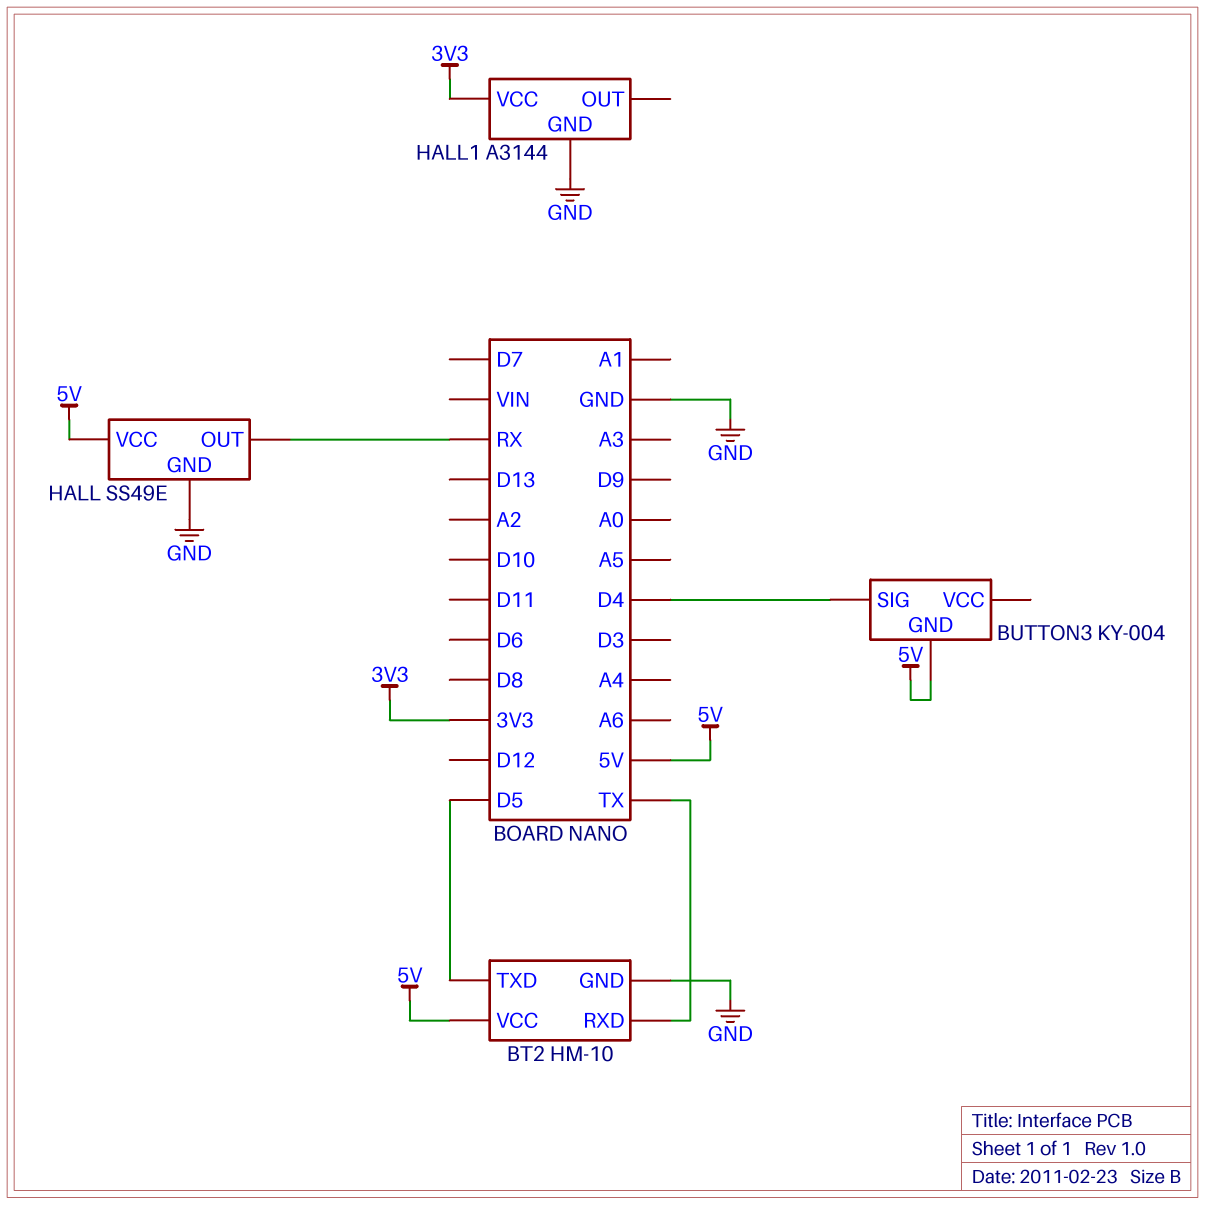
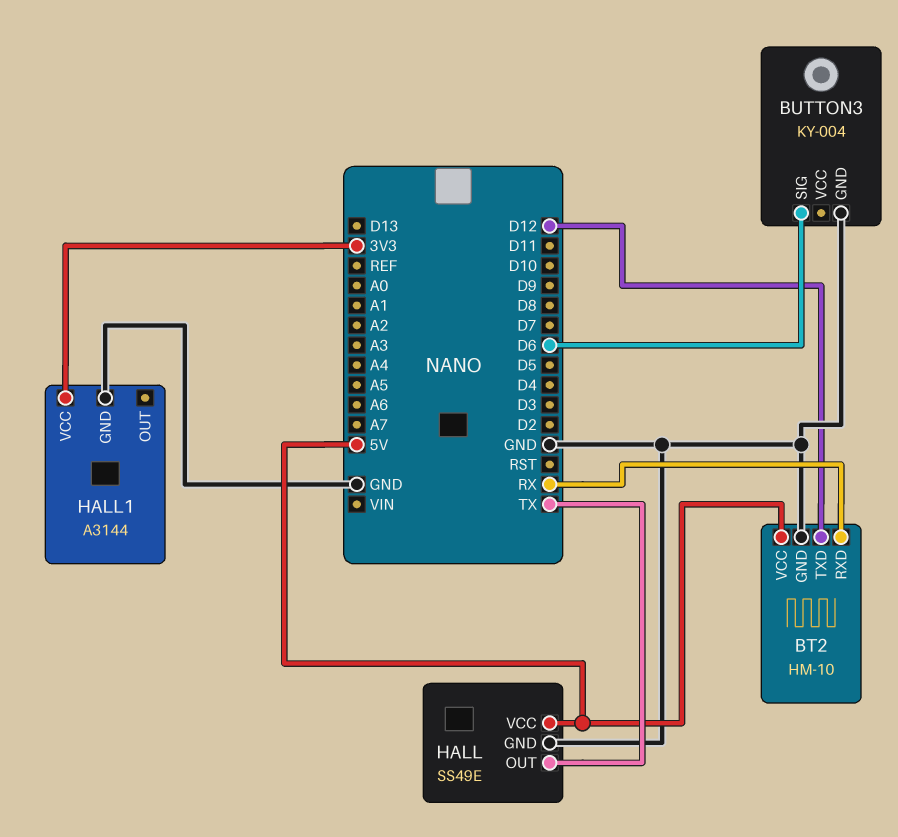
BT2 pin RXD: TX -> RX
BT2 pin TXD: D5 -> D12
BUTTON3 pin GND: 5V -> GND
BUTTON3 pin SIG: D4 -> D6
HALL pin OUT: RX -> TX

